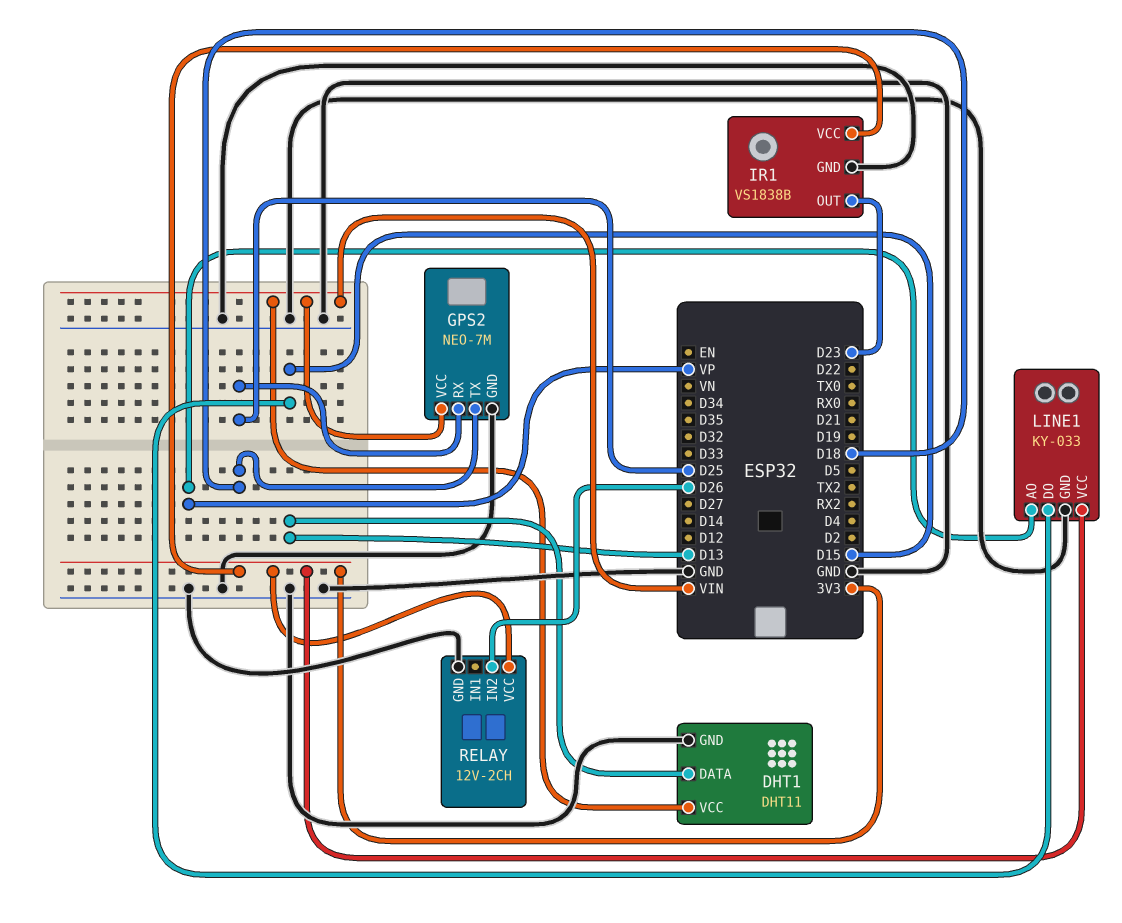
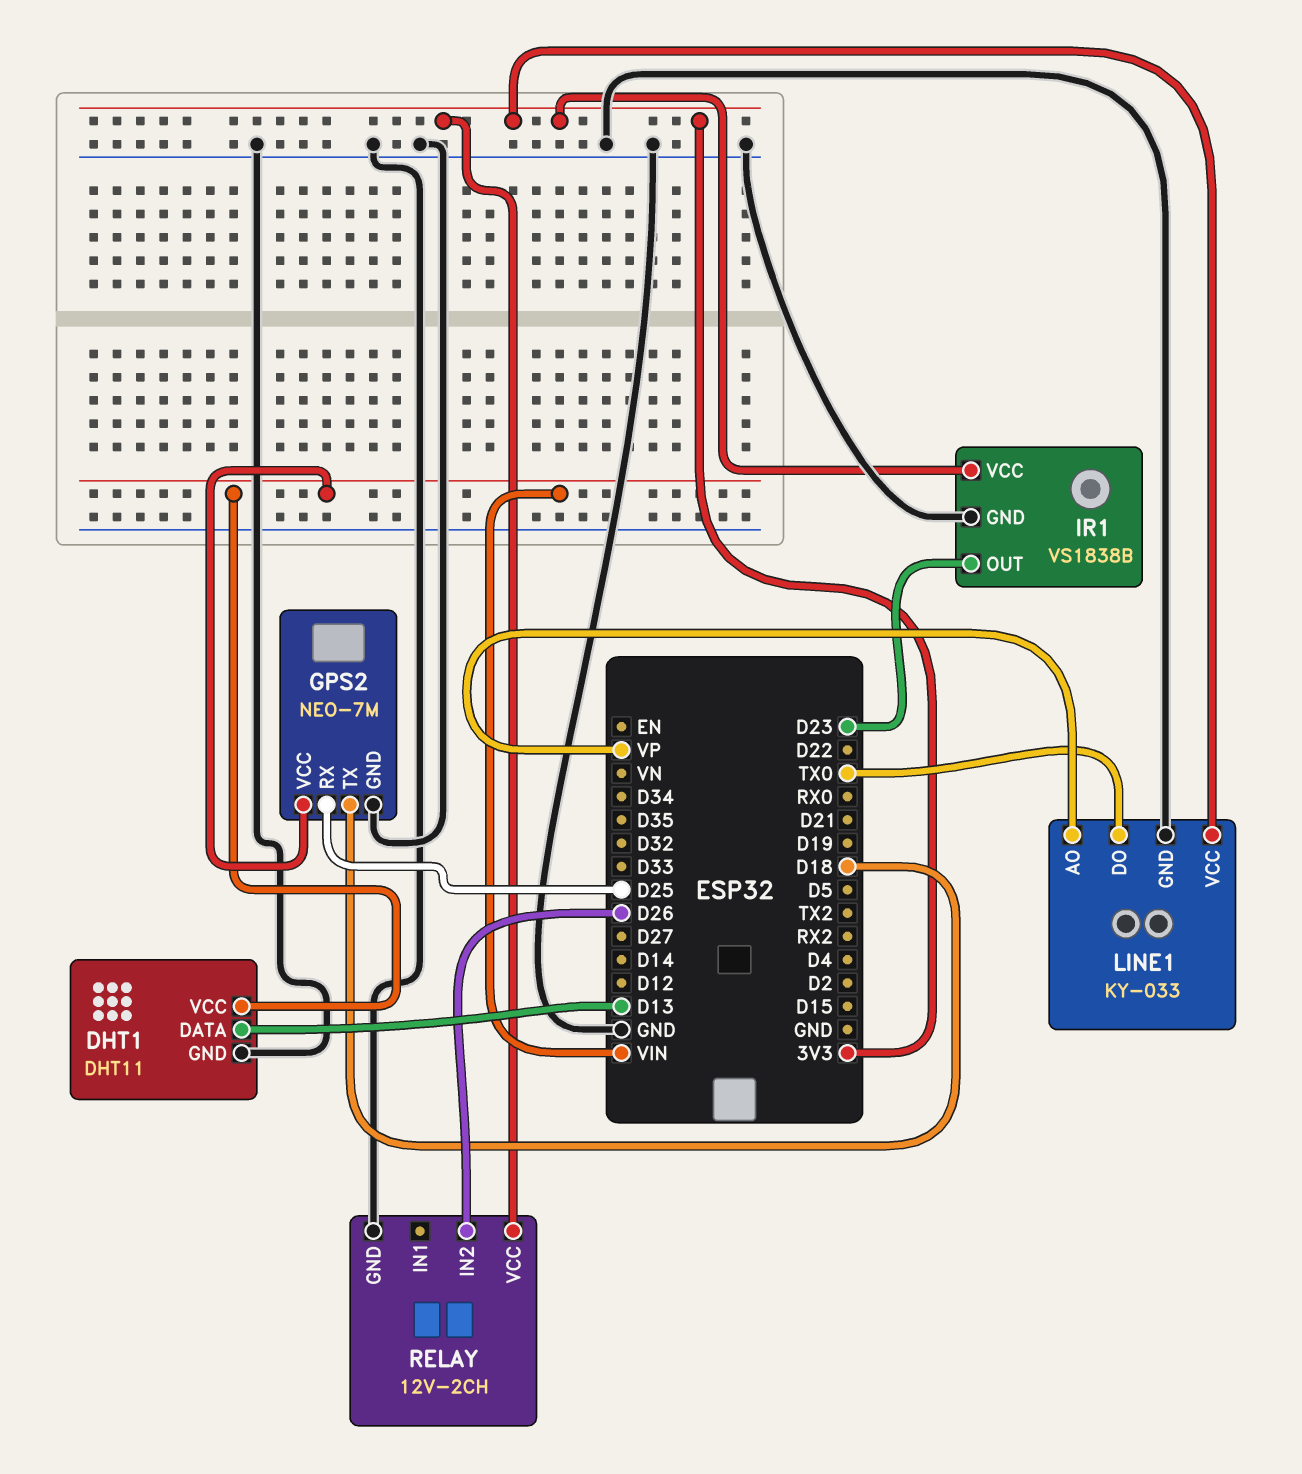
LINE1 pin DO: D15 -> TX0

